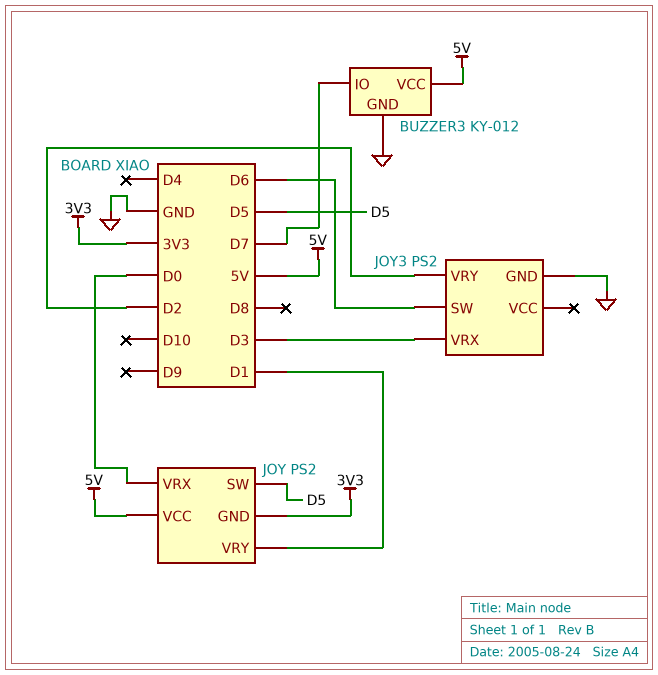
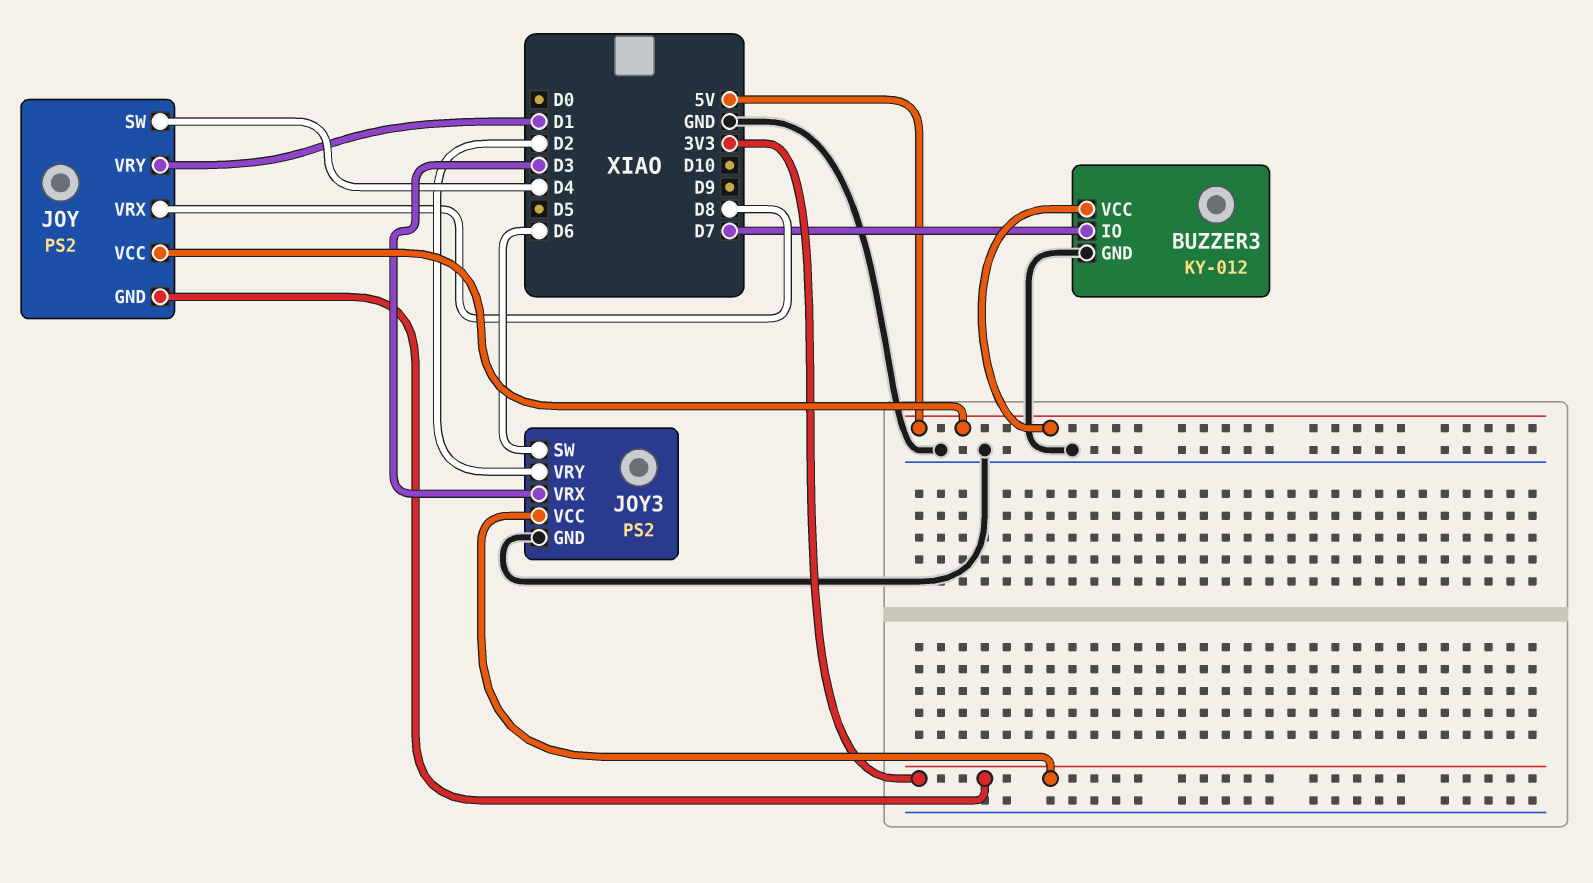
JOY pin SW: D5 -> D4
JOY pin VRX: D0 -> D8
JOY3 pin VCC: none -> 3V3

